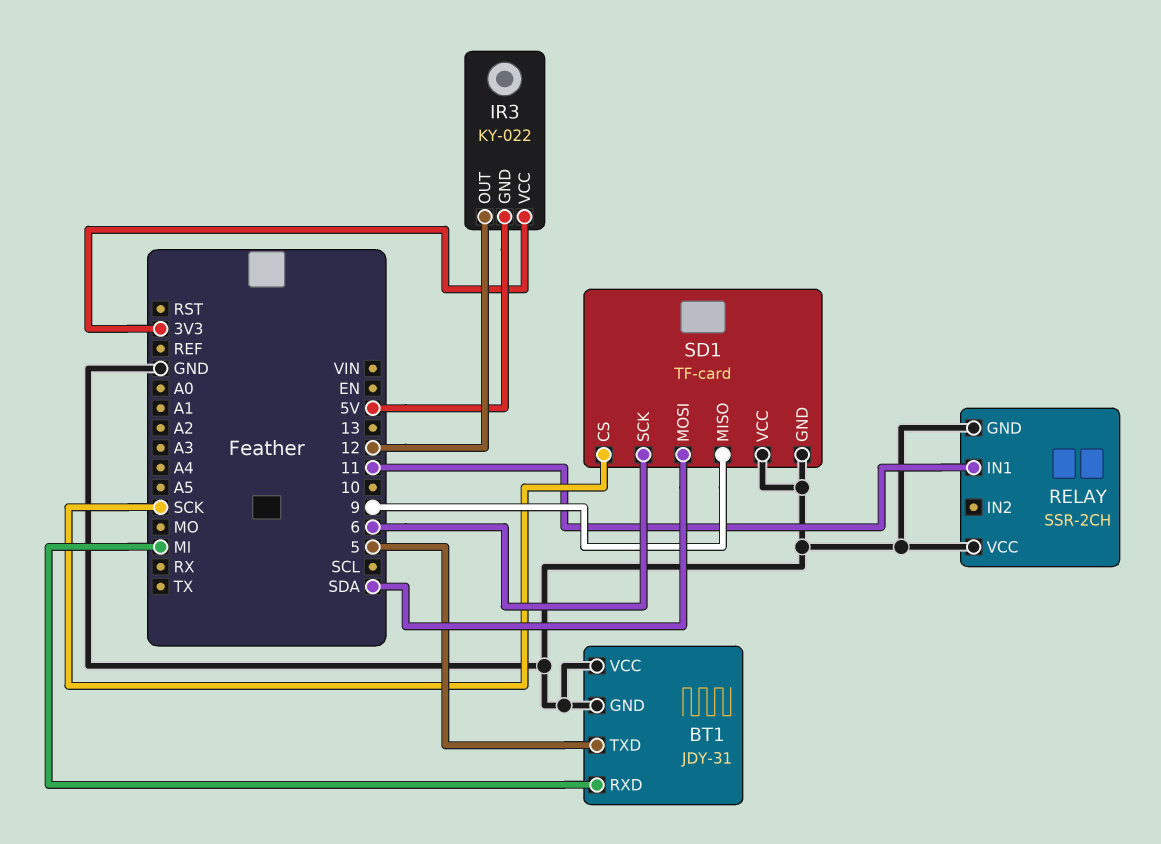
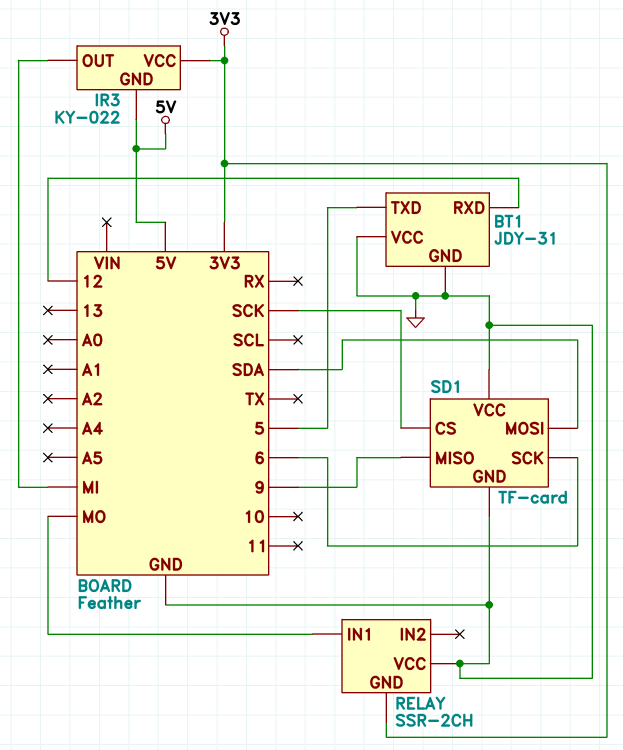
BT1 pin RXD: MI -> 12
IR3 pin OUT: 12 -> MI
RELAY pin GND: GND -> 3V3
RELAY pin IN1: 11 -> MO

